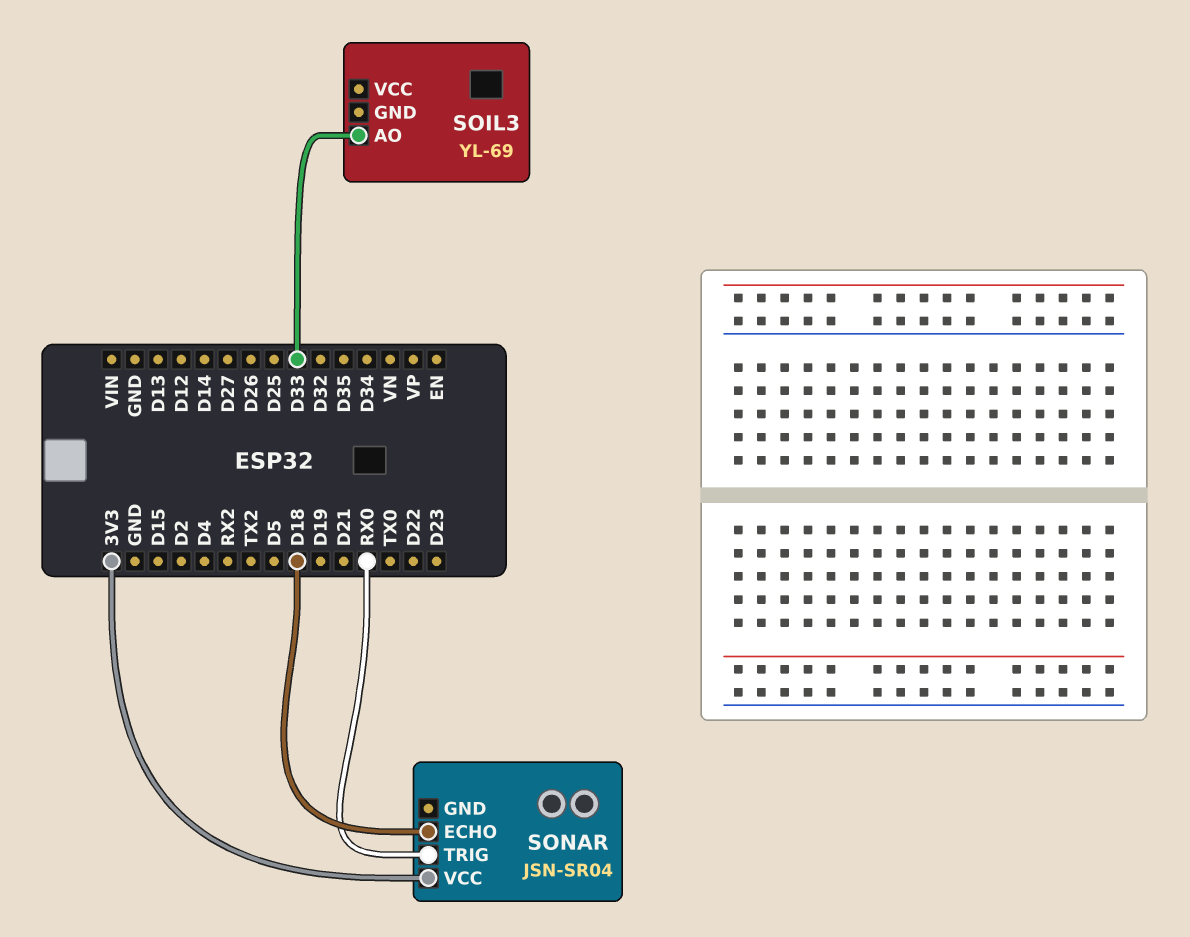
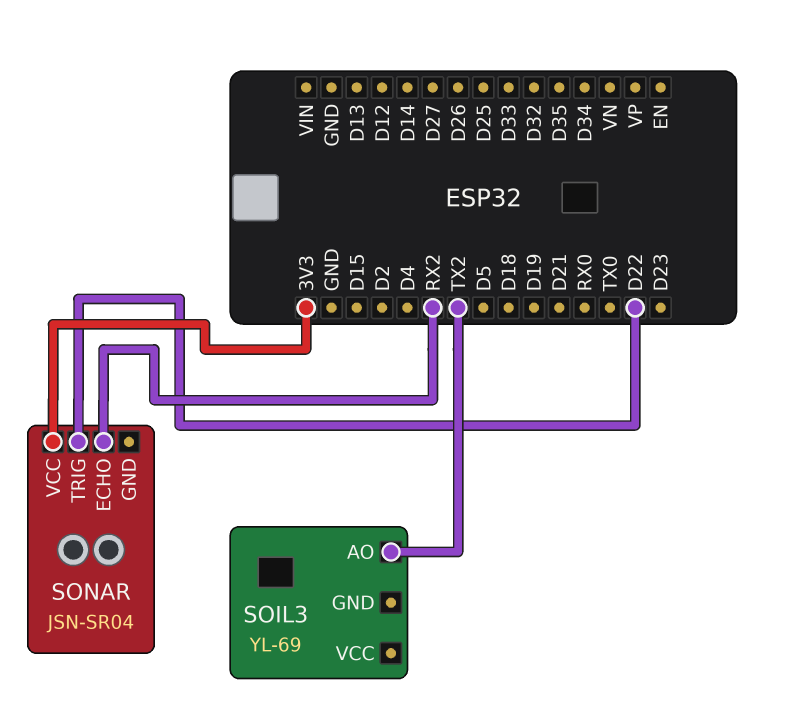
SOIL3 pin AO: D33 -> TX2
SONAR pin ECHO: D18 -> RX2
SONAR pin TRIG: RX0 -> D22

